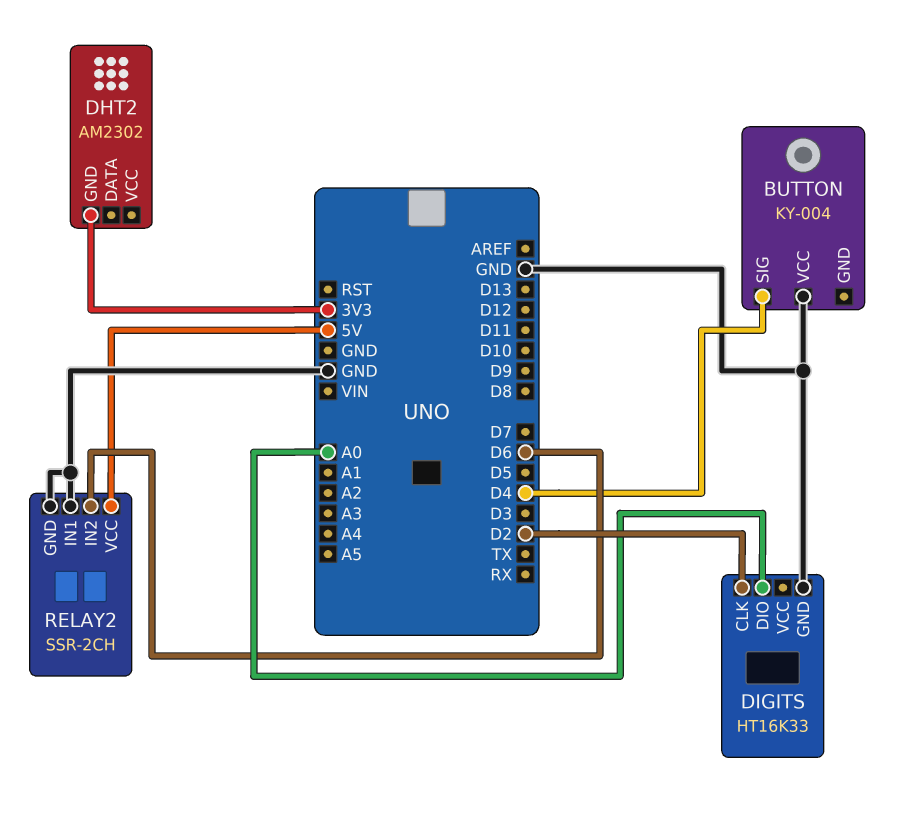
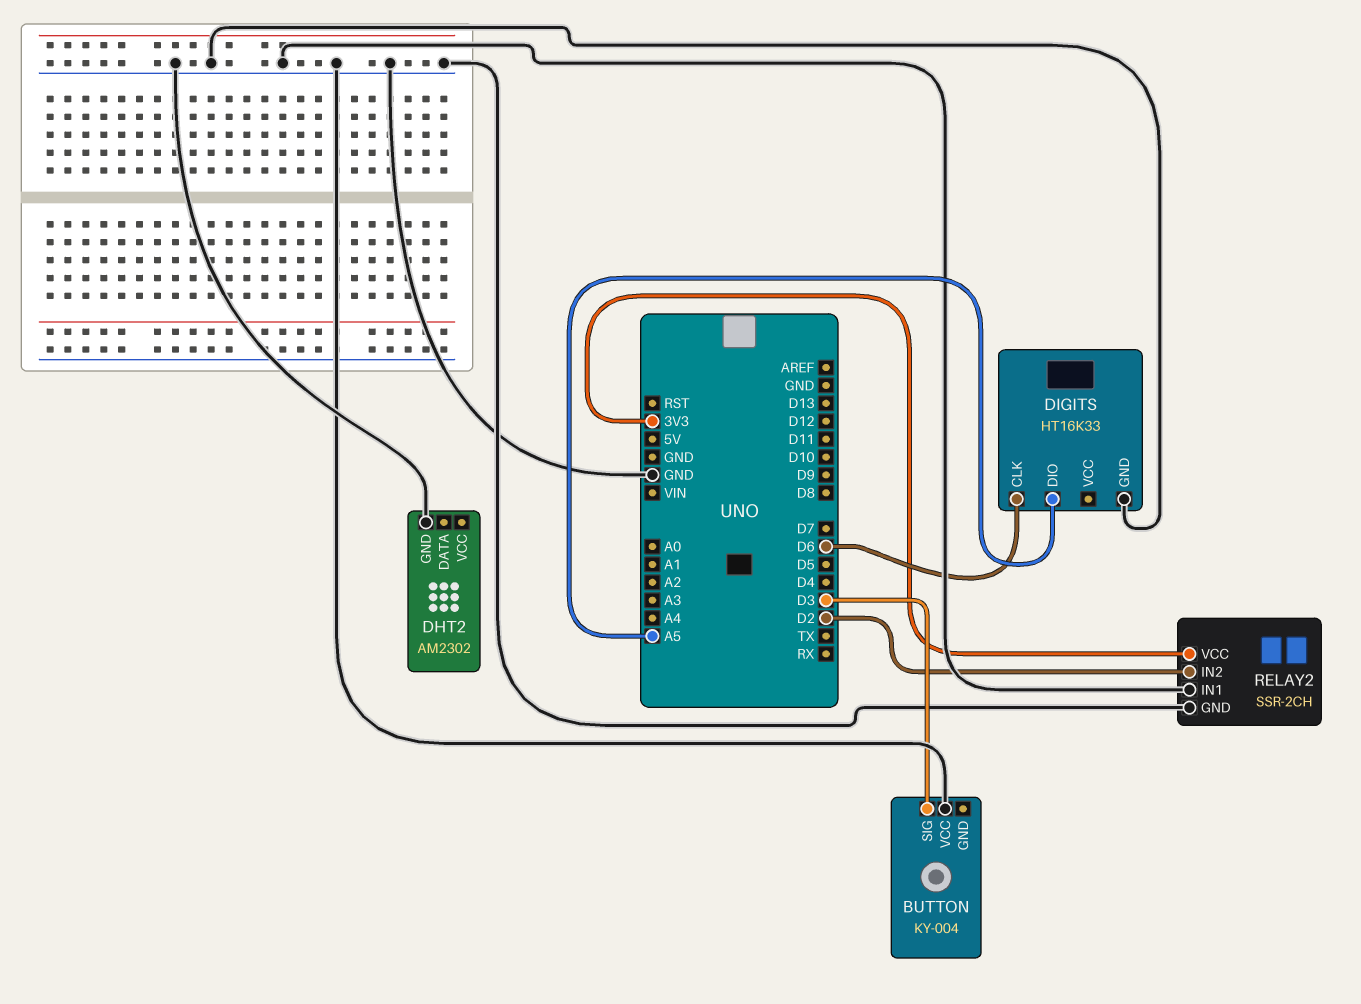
BUTTON pin SIG: D4 -> D3
DHT2 pin GND: 3V3 -> GND
DIGITS pin CLK: D2 -> D6
DIGITS pin DIO: A0 -> A5
RELAY2 pin IN2: D6 -> D2
RELAY2 pin VCC: 5V -> 3V3

